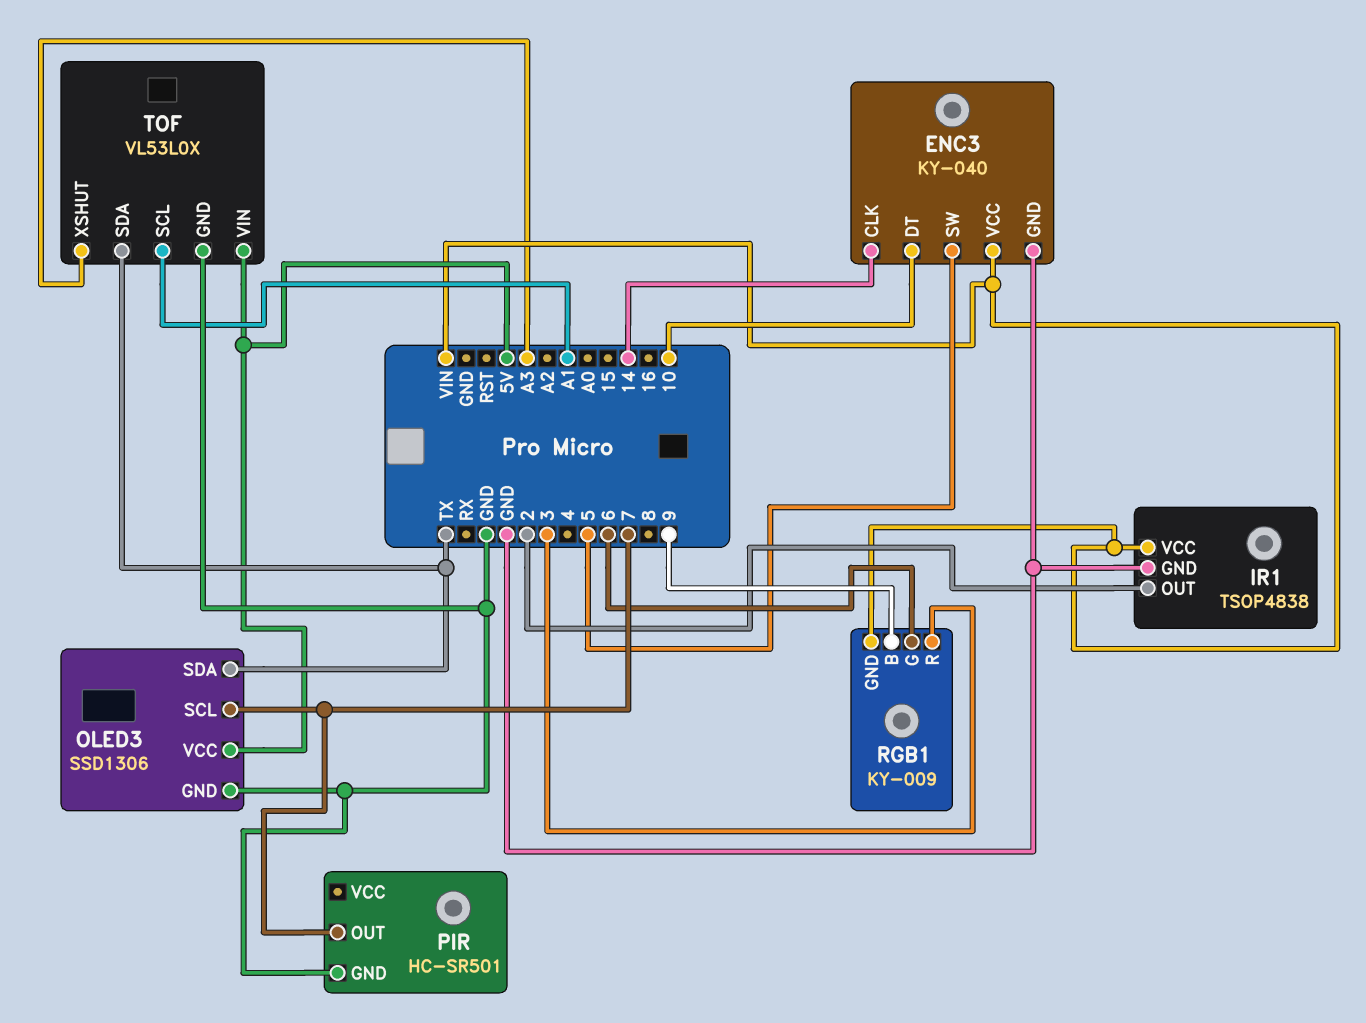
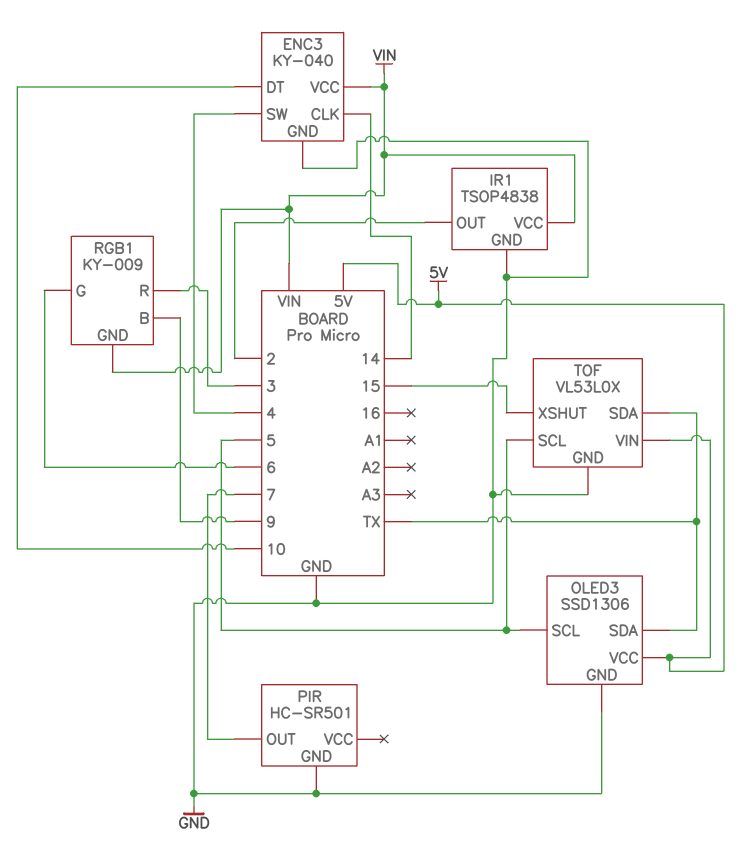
ENC3 pin SW: 5 -> 4
OLED3 pin SCL: 7 -> 5
TOF pin SCL: A1 -> 5
TOF pin XSHUT: A3 -> 15

